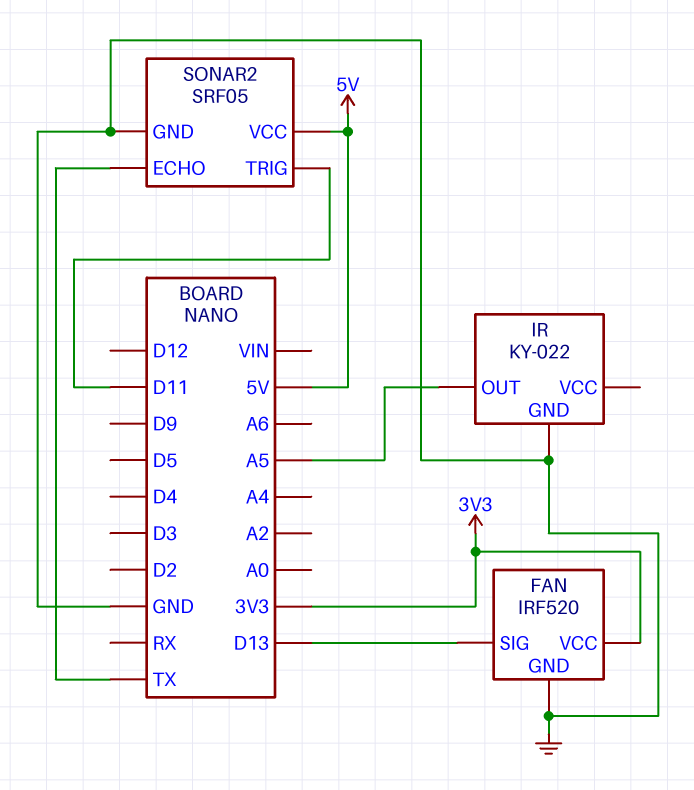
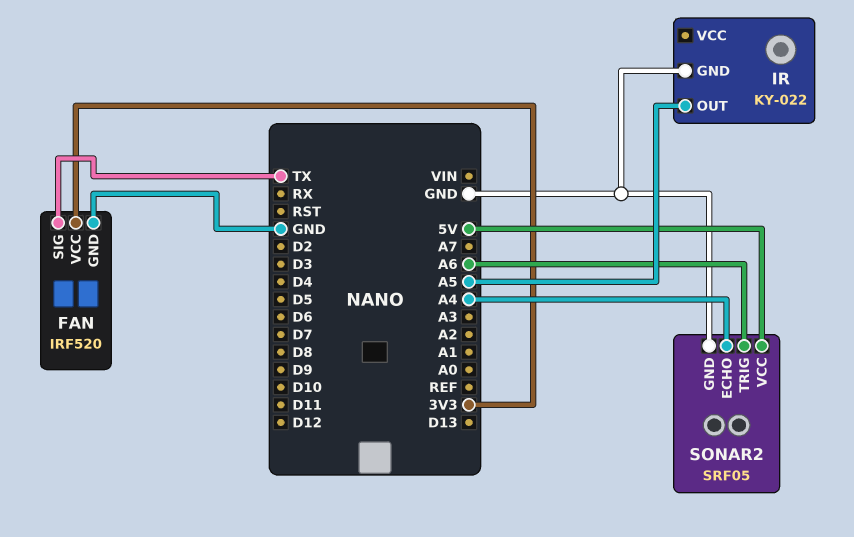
FAN pin SIG: D13 -> TX
SONAR2 pin ECHO: TX -> A4
SONAR2 pin TRIG: D11 -> A6

